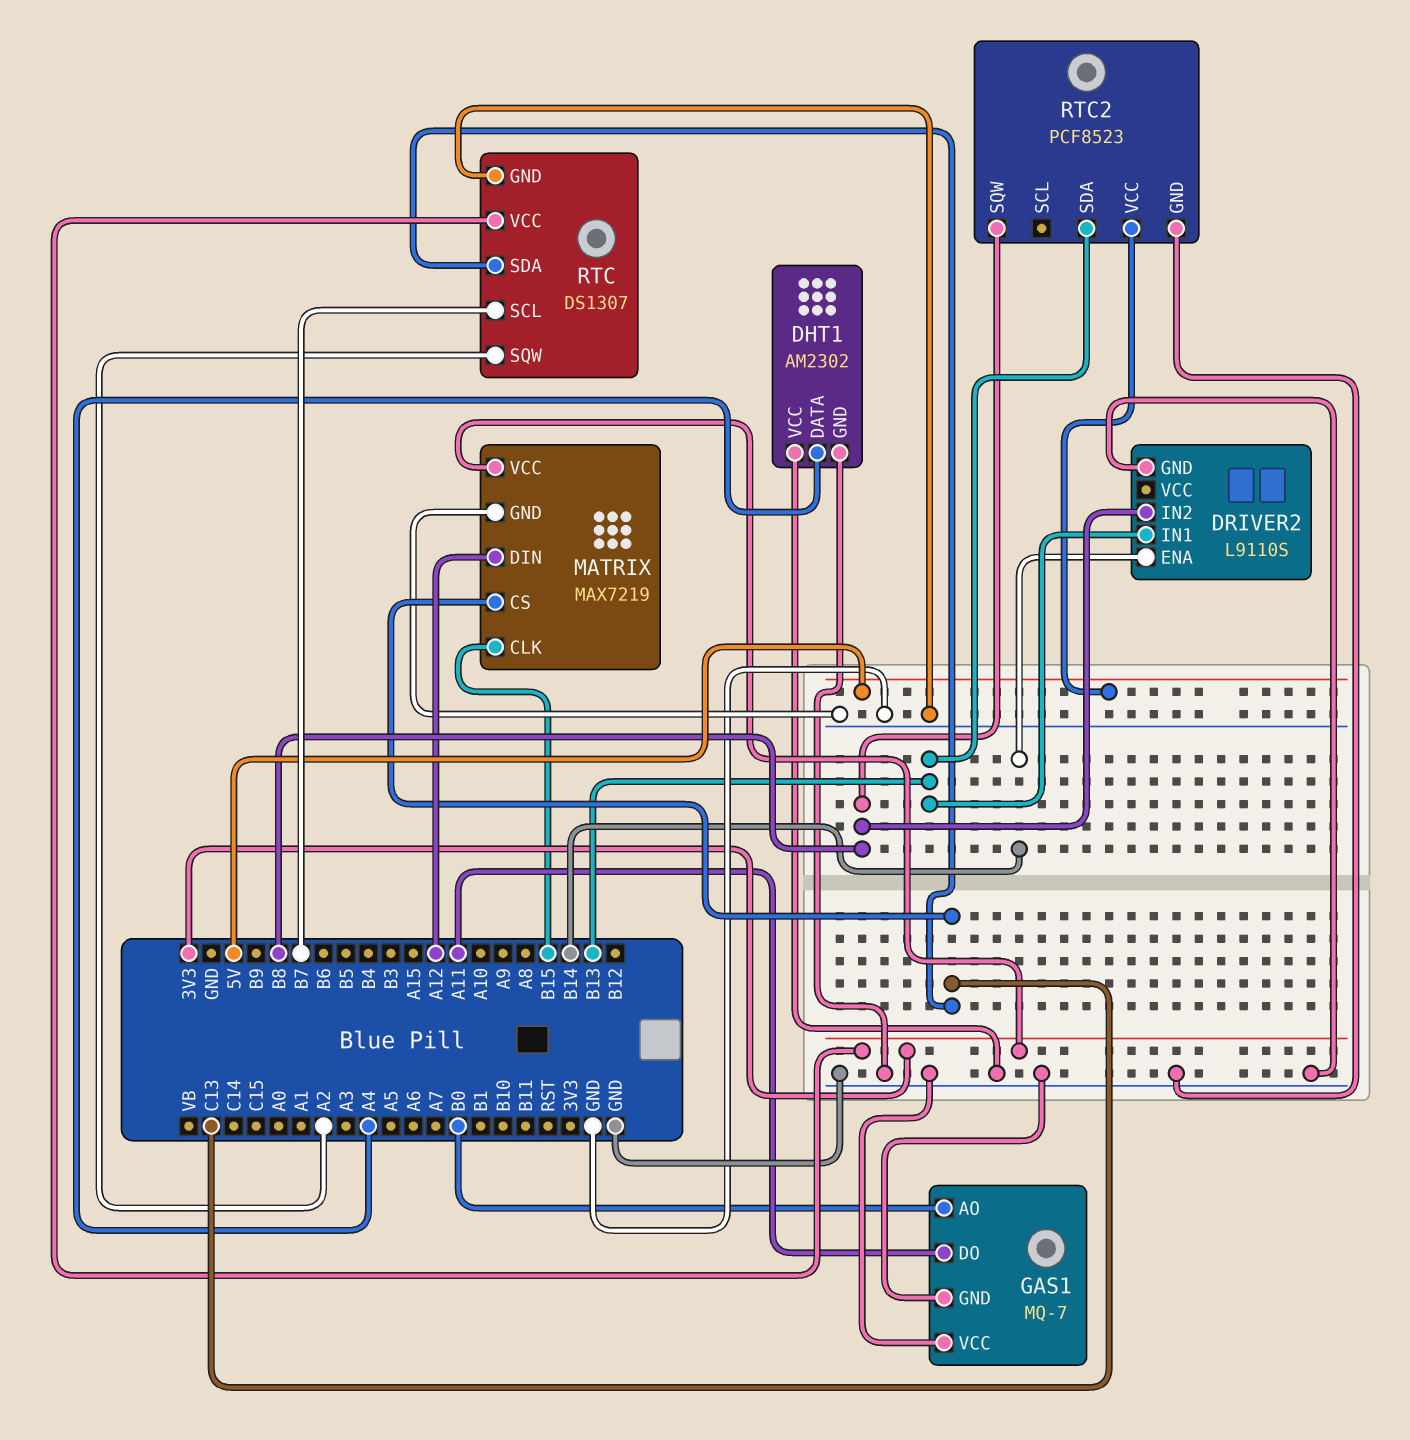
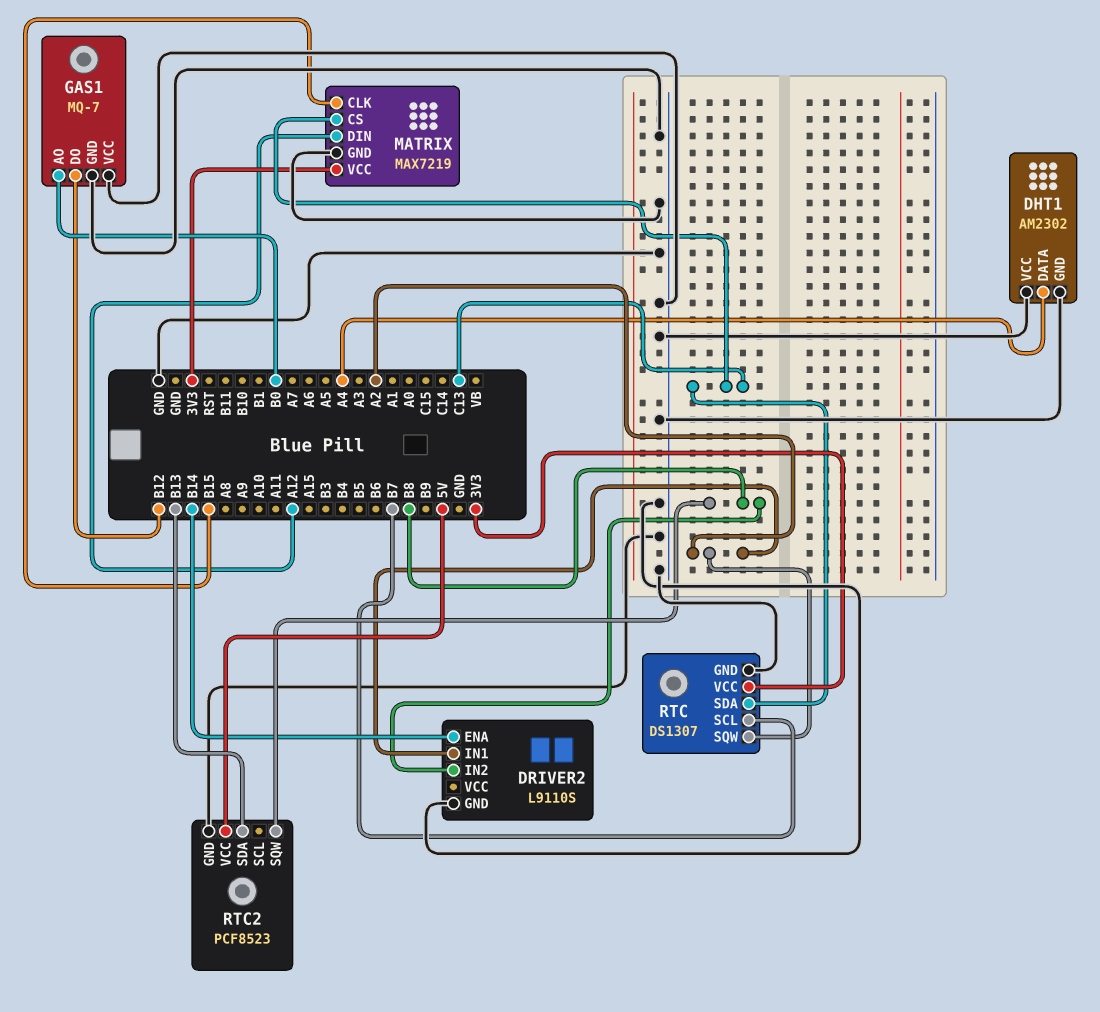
DRIVER2 pin IN1: B13 -> A2
GAS1 pin DO: A11 -> B12

